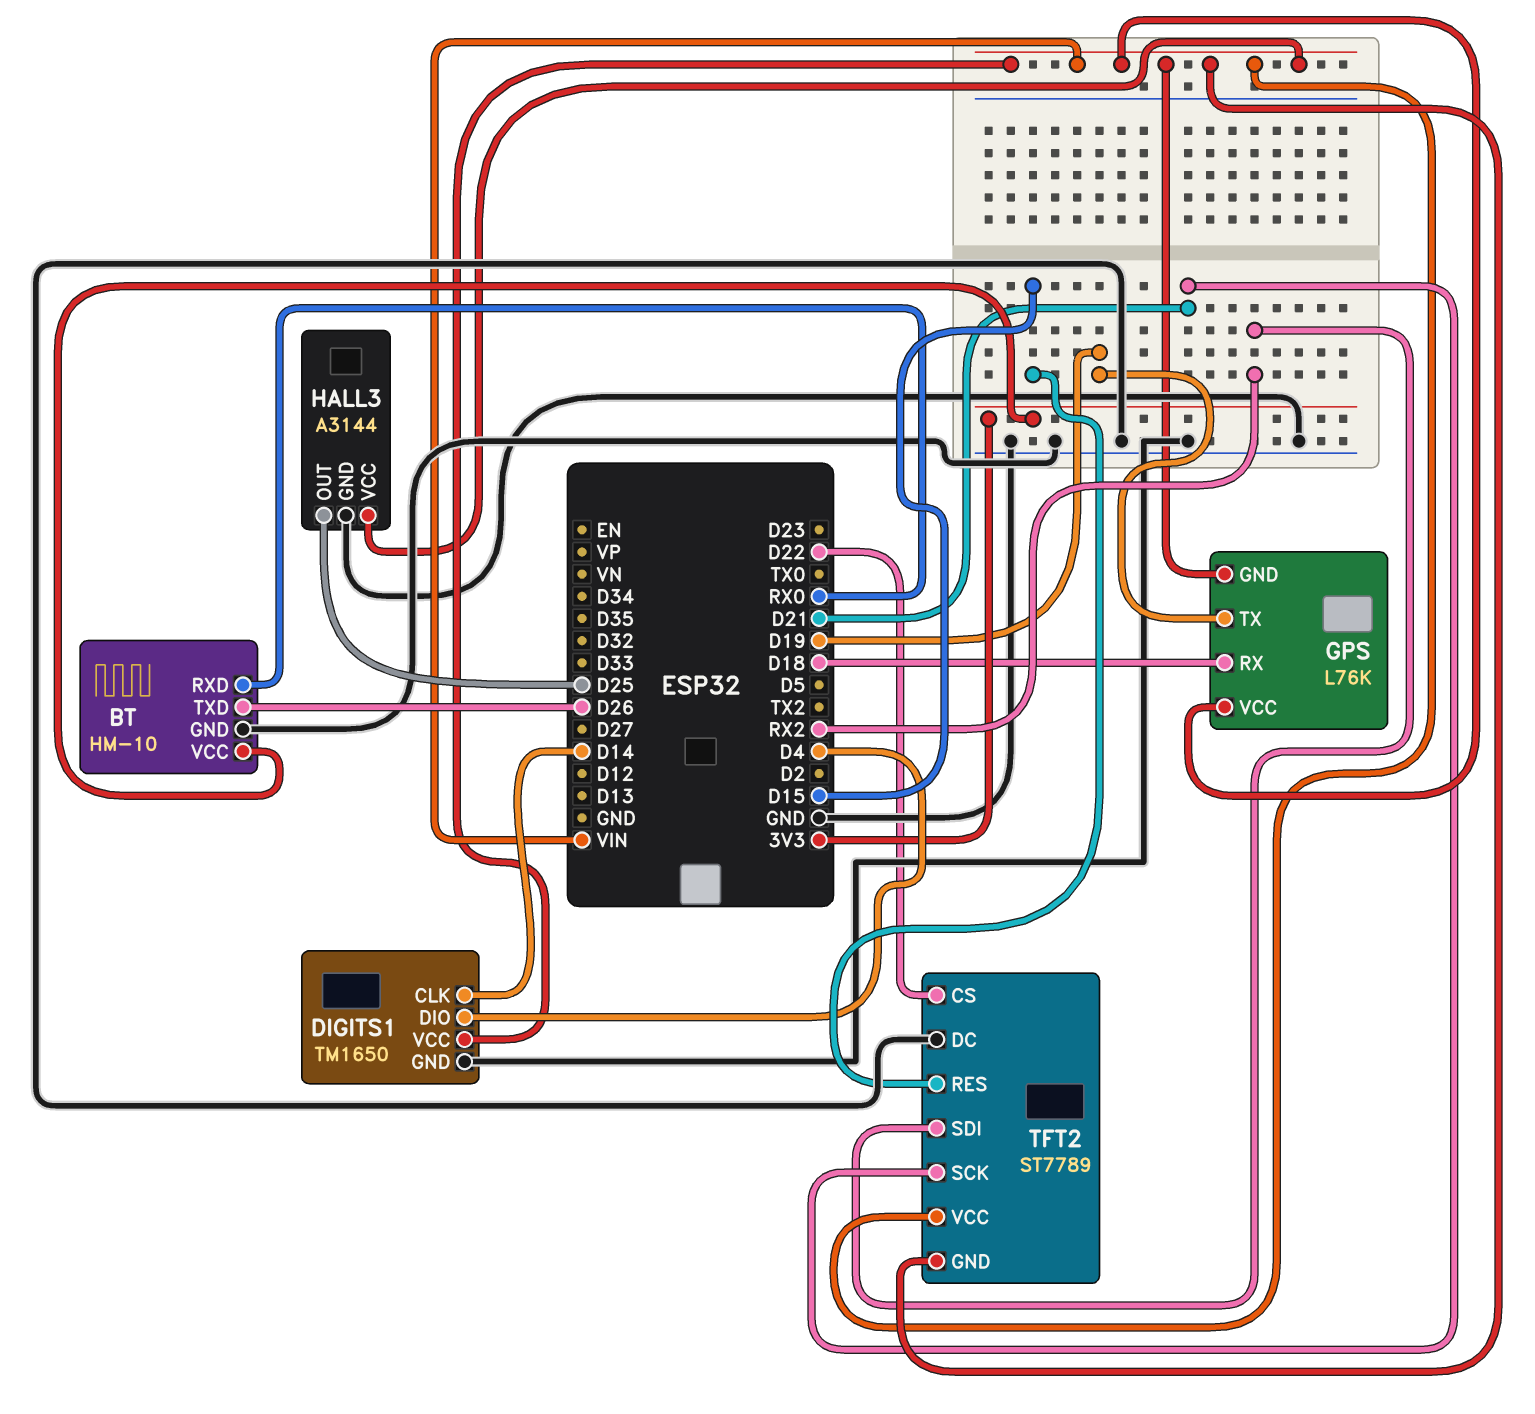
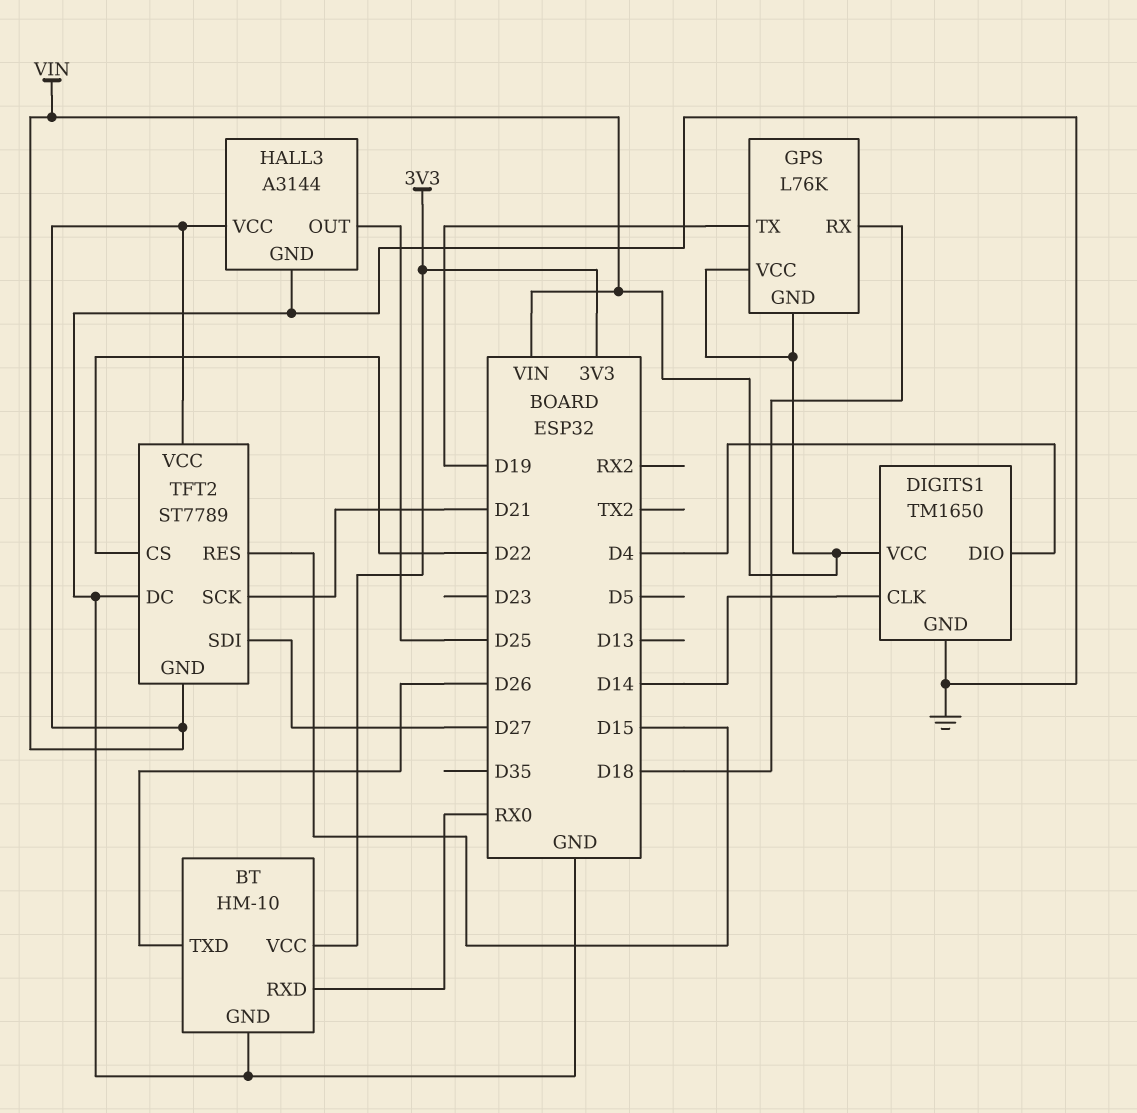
TFT2 pin SDI: RX2 -> D27

